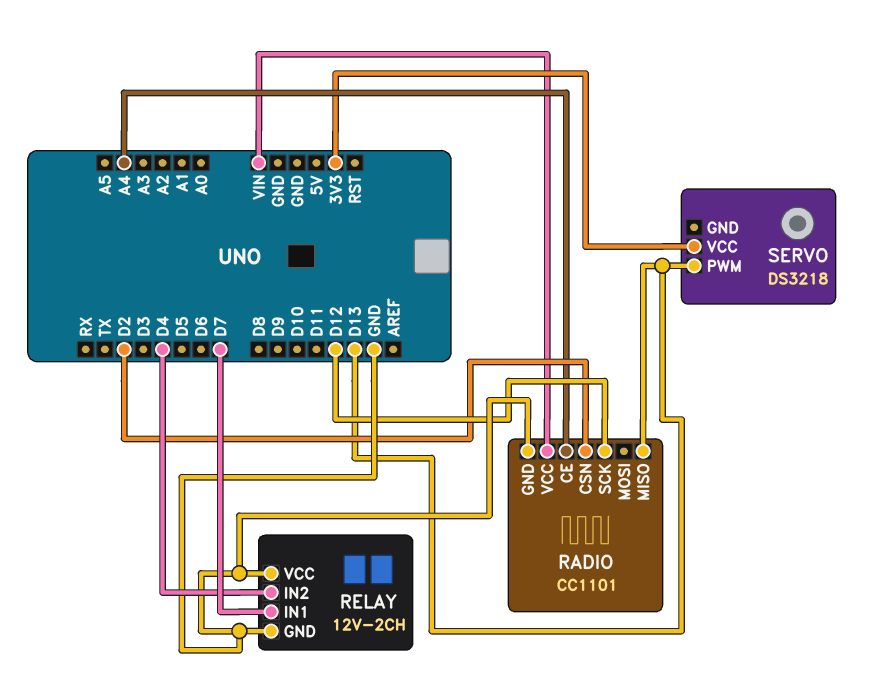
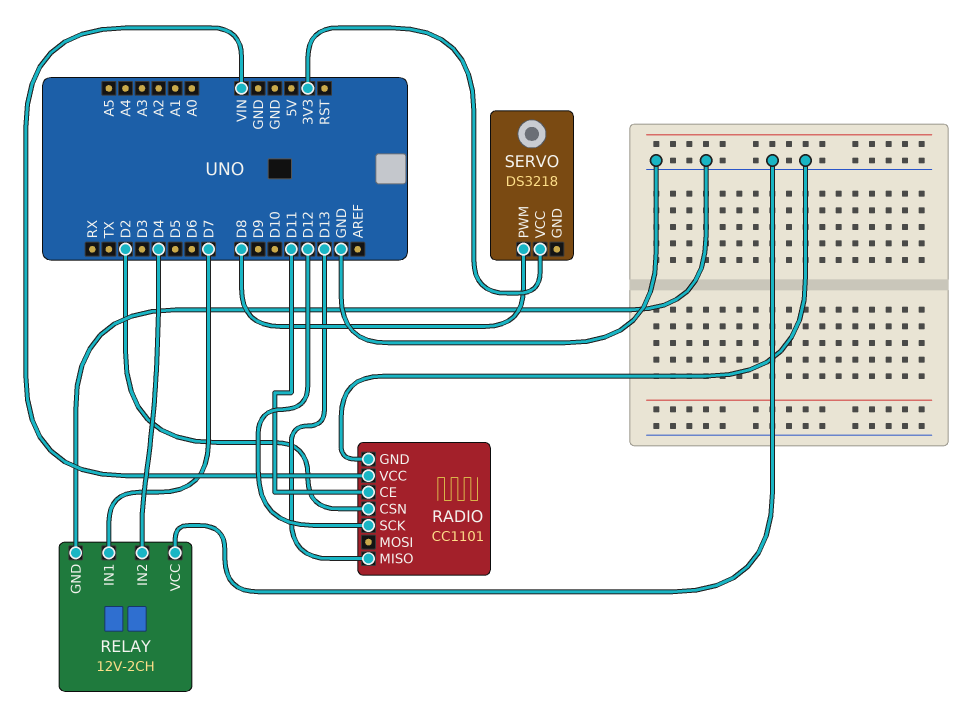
RADIO pin CE: A4 -> D11
SERVO pin PWM: D13 -> D8

